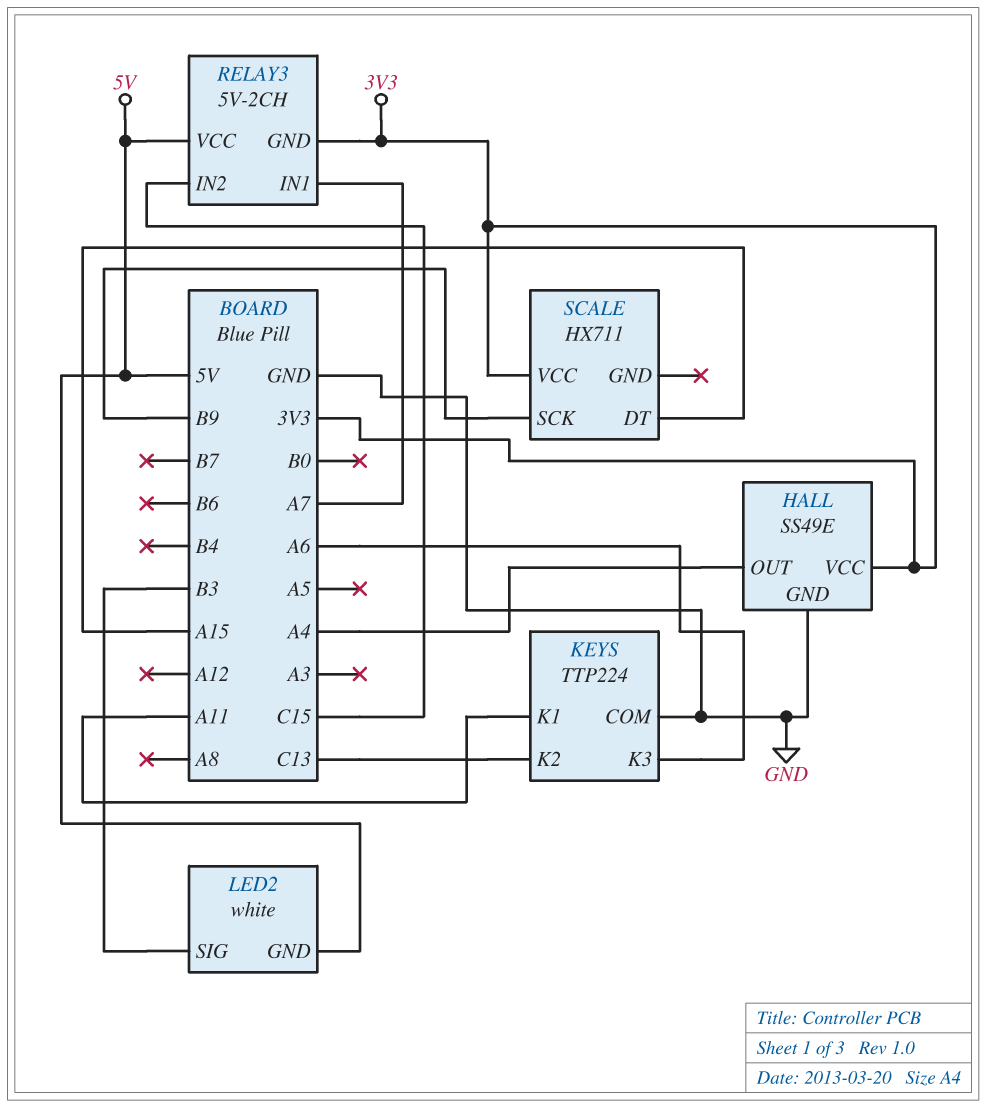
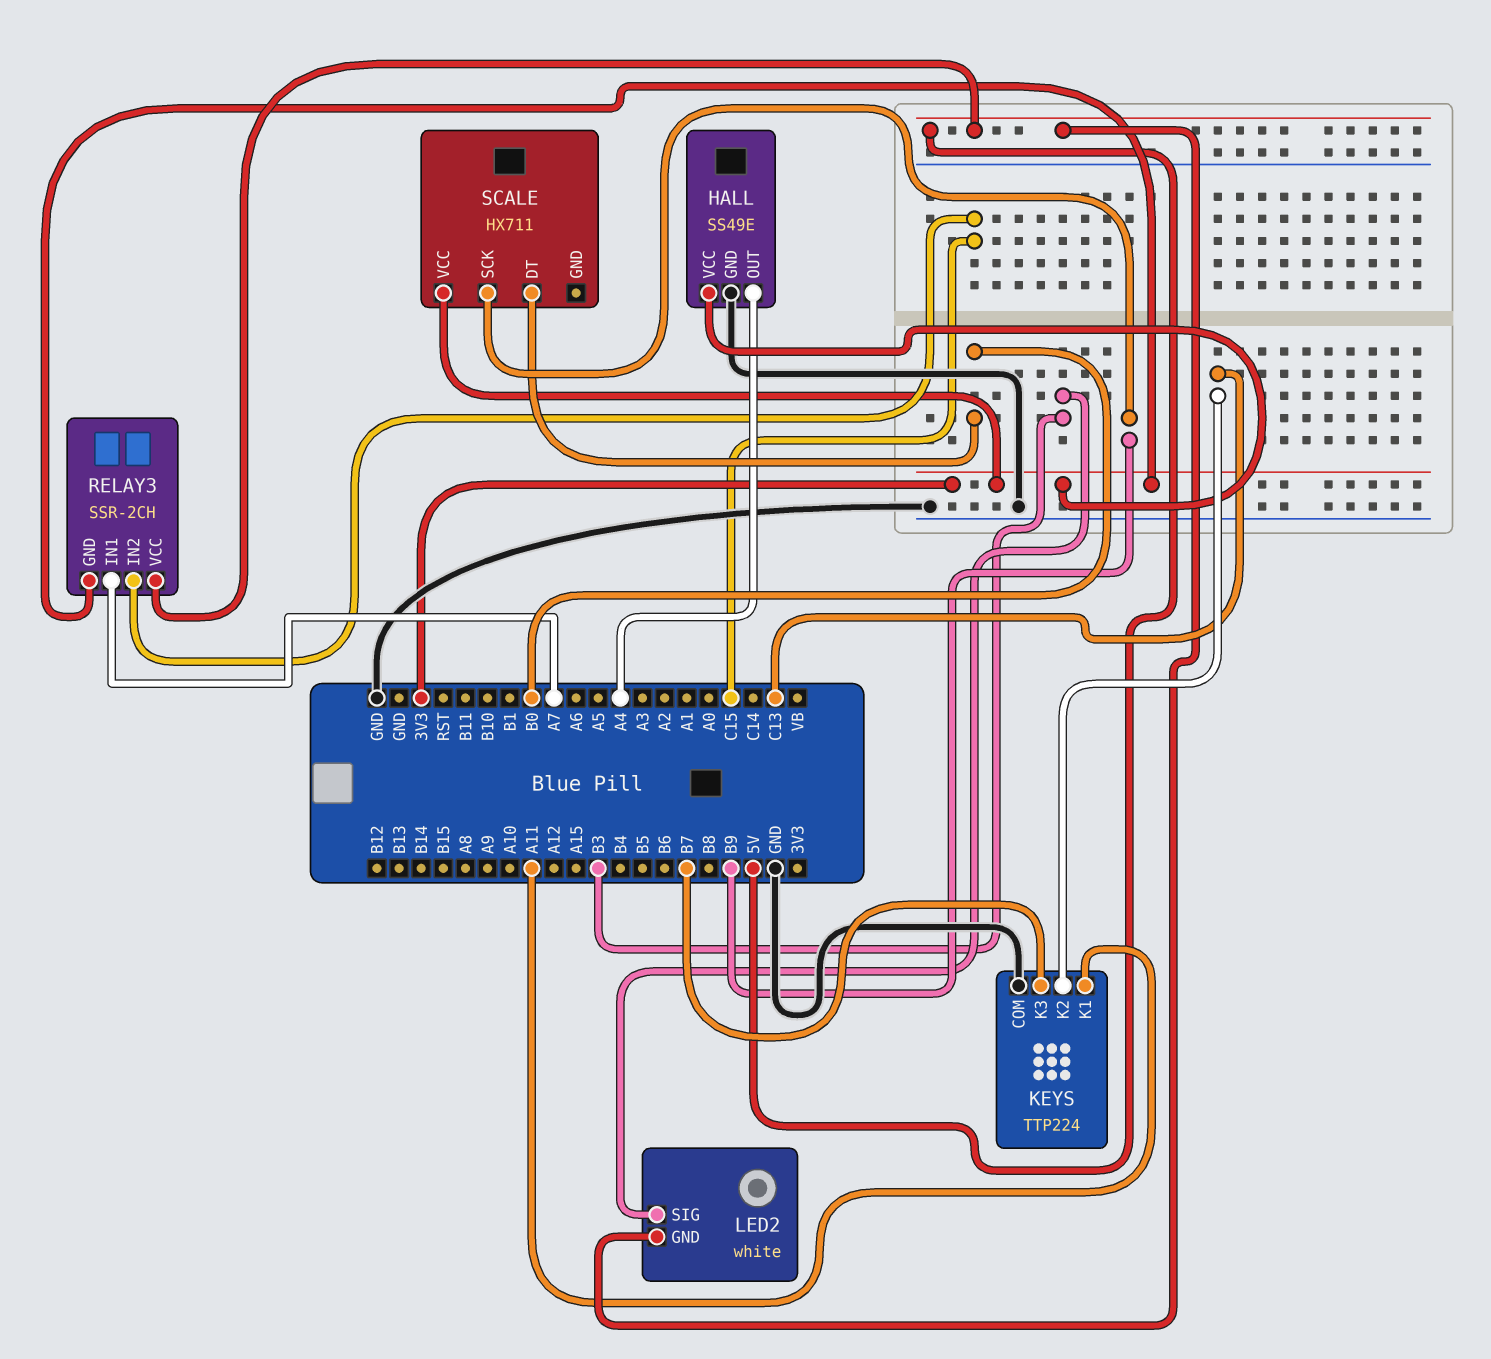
KEYS pin K3: A6 -> B7
RELAY3: 5V-2CH -> SSR-2CH
SCALE pin DT: A15 -> B0

